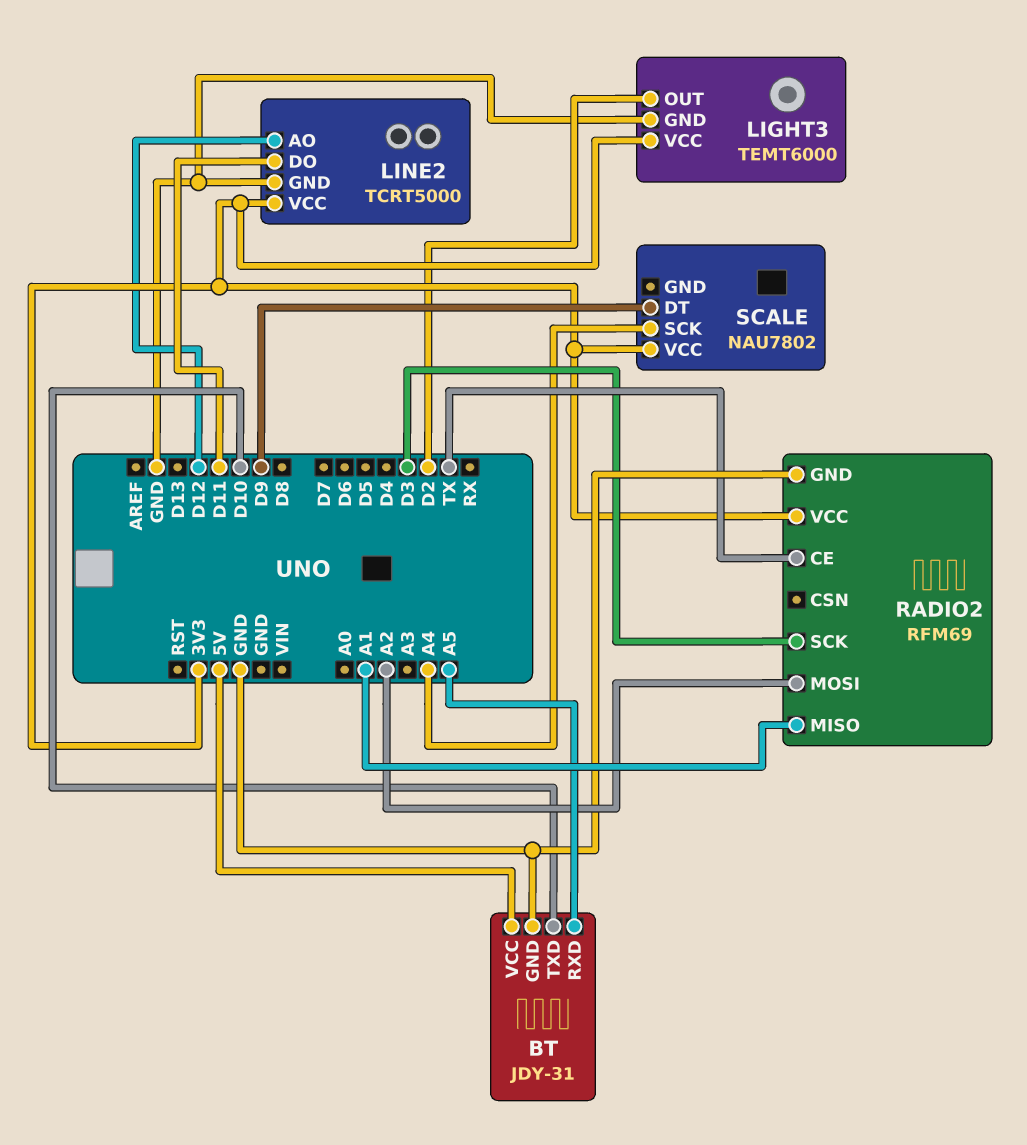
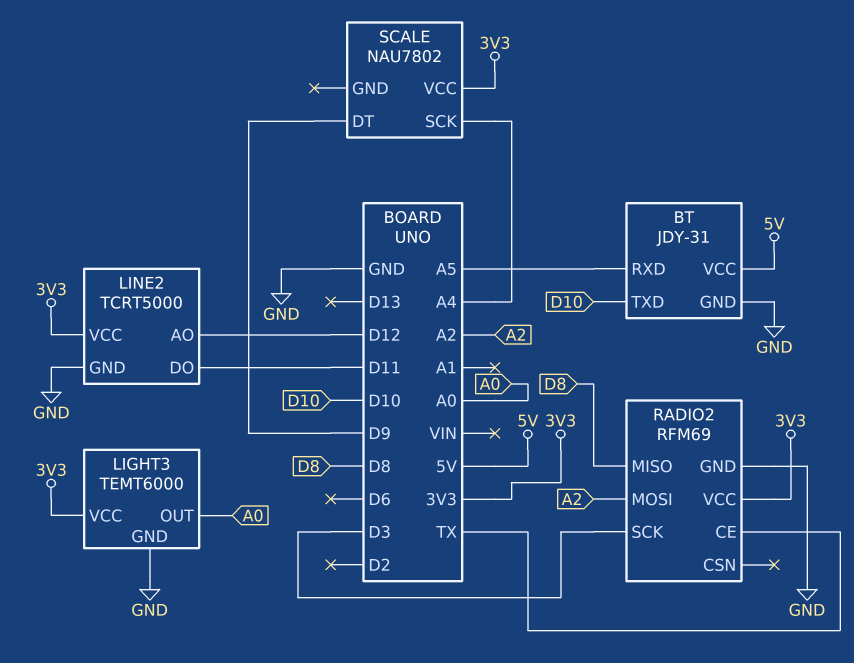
LIGHT3 pin OUT: D2 -> A0
RADIO2 pin MISO: A1 -> D8

